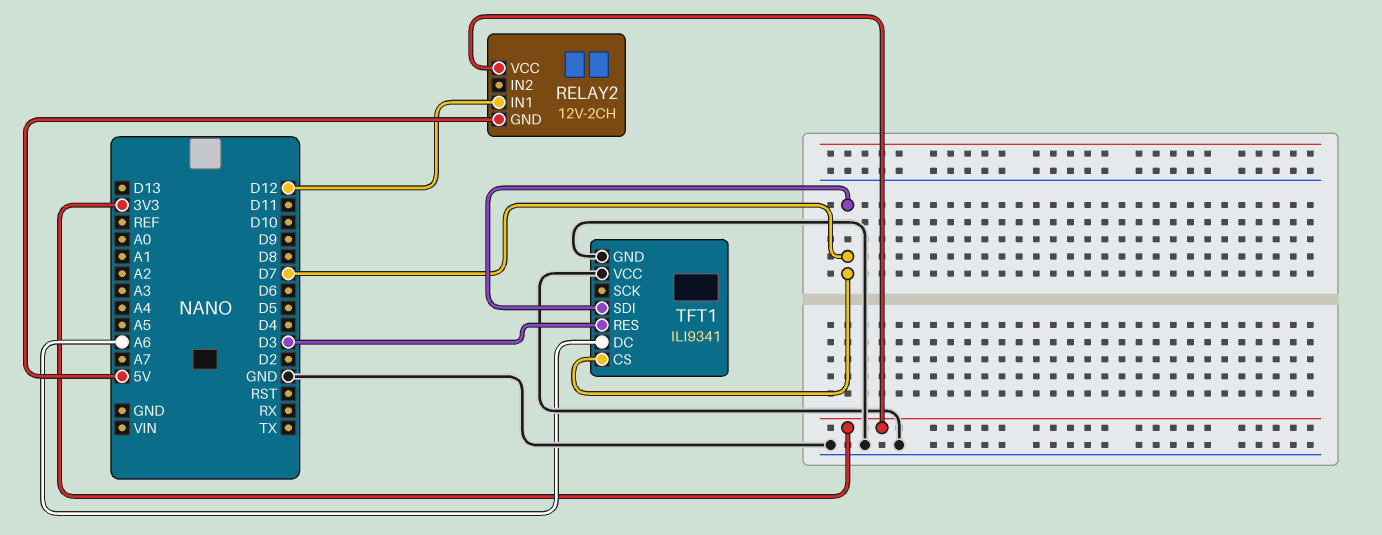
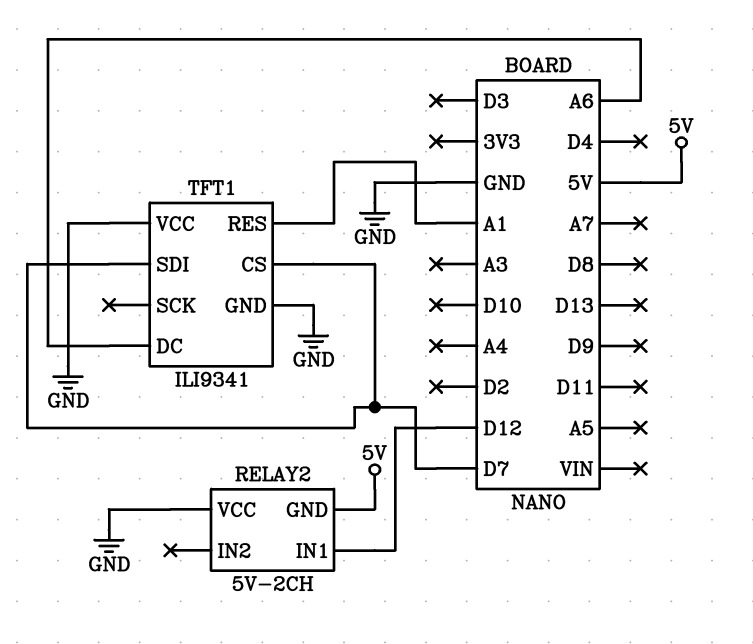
RELAY2: 12V-2CH -> 5V-2CH
RELAY2 pin VCC: 3V3 -> GND
TFT1 pin RES: D3 -> A1

